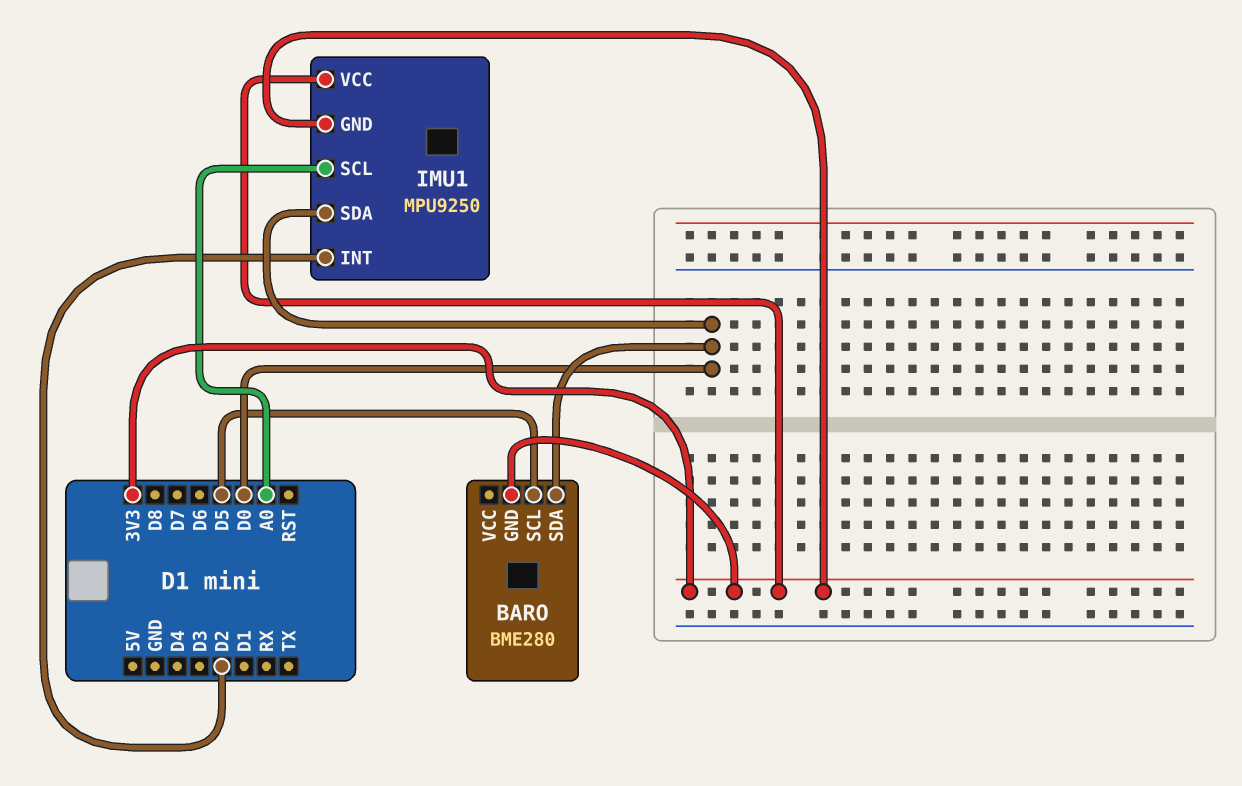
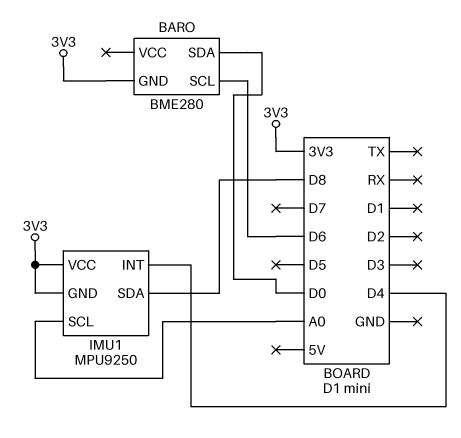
BARO pin SCL: D5 -> D6
IMU1 pin INT: D2 -> D4
IMU1 pin SDA: D0 -> D8

